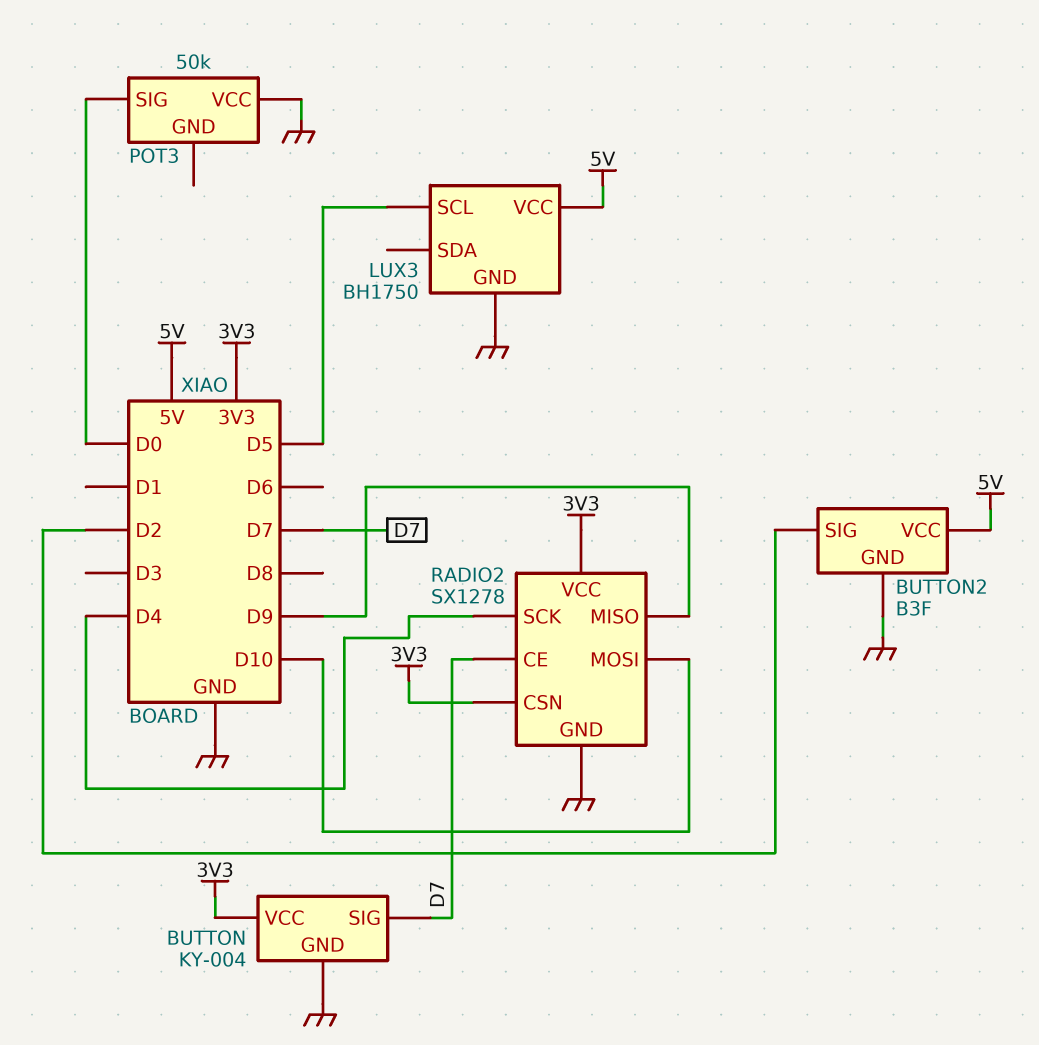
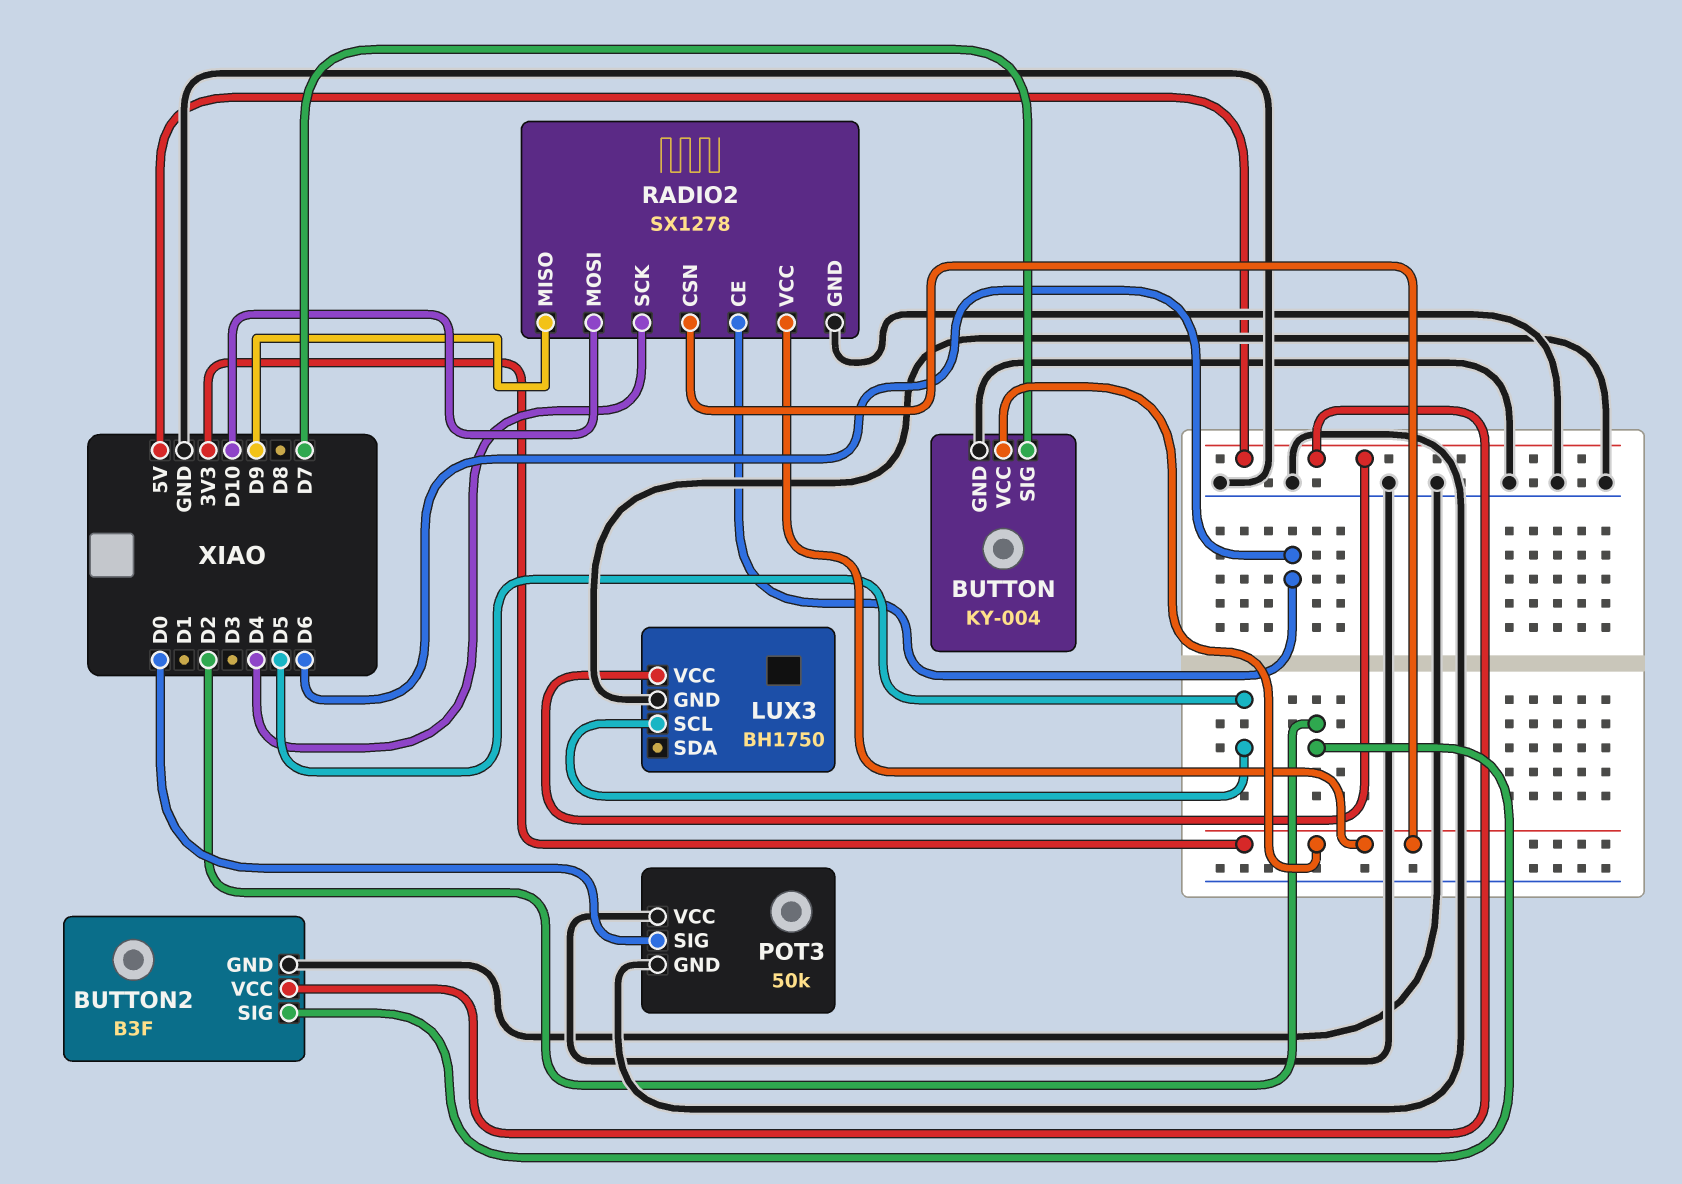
POT3 pin GND: none -> GND
RADIO2 pin CE: D7 -> D6

